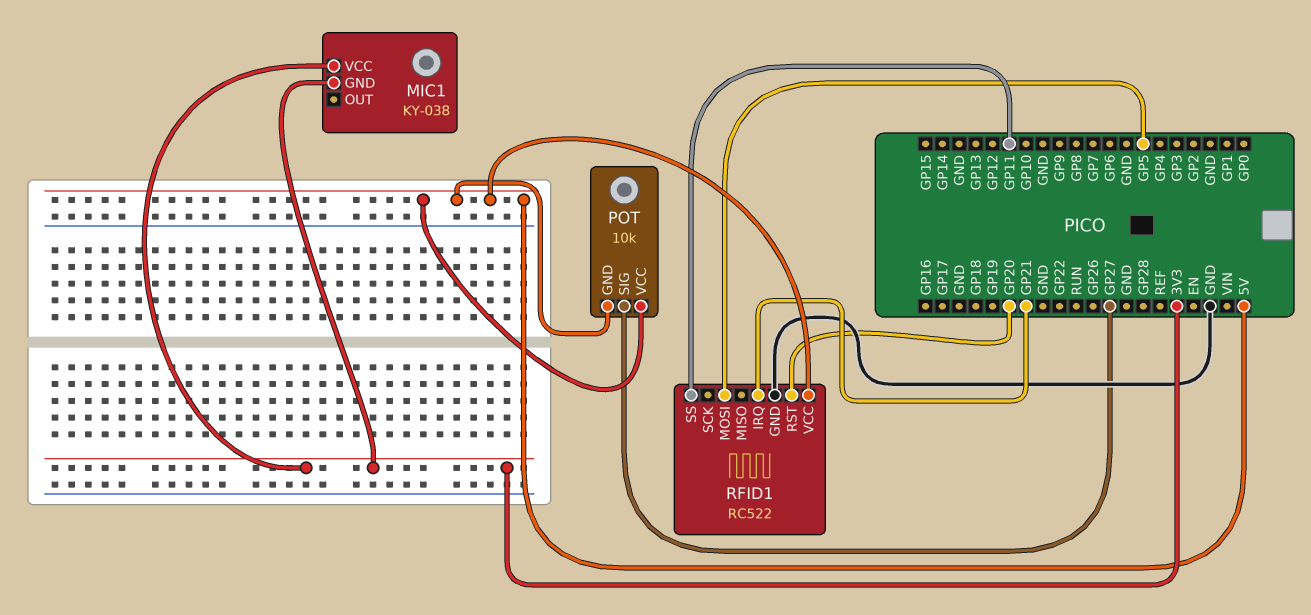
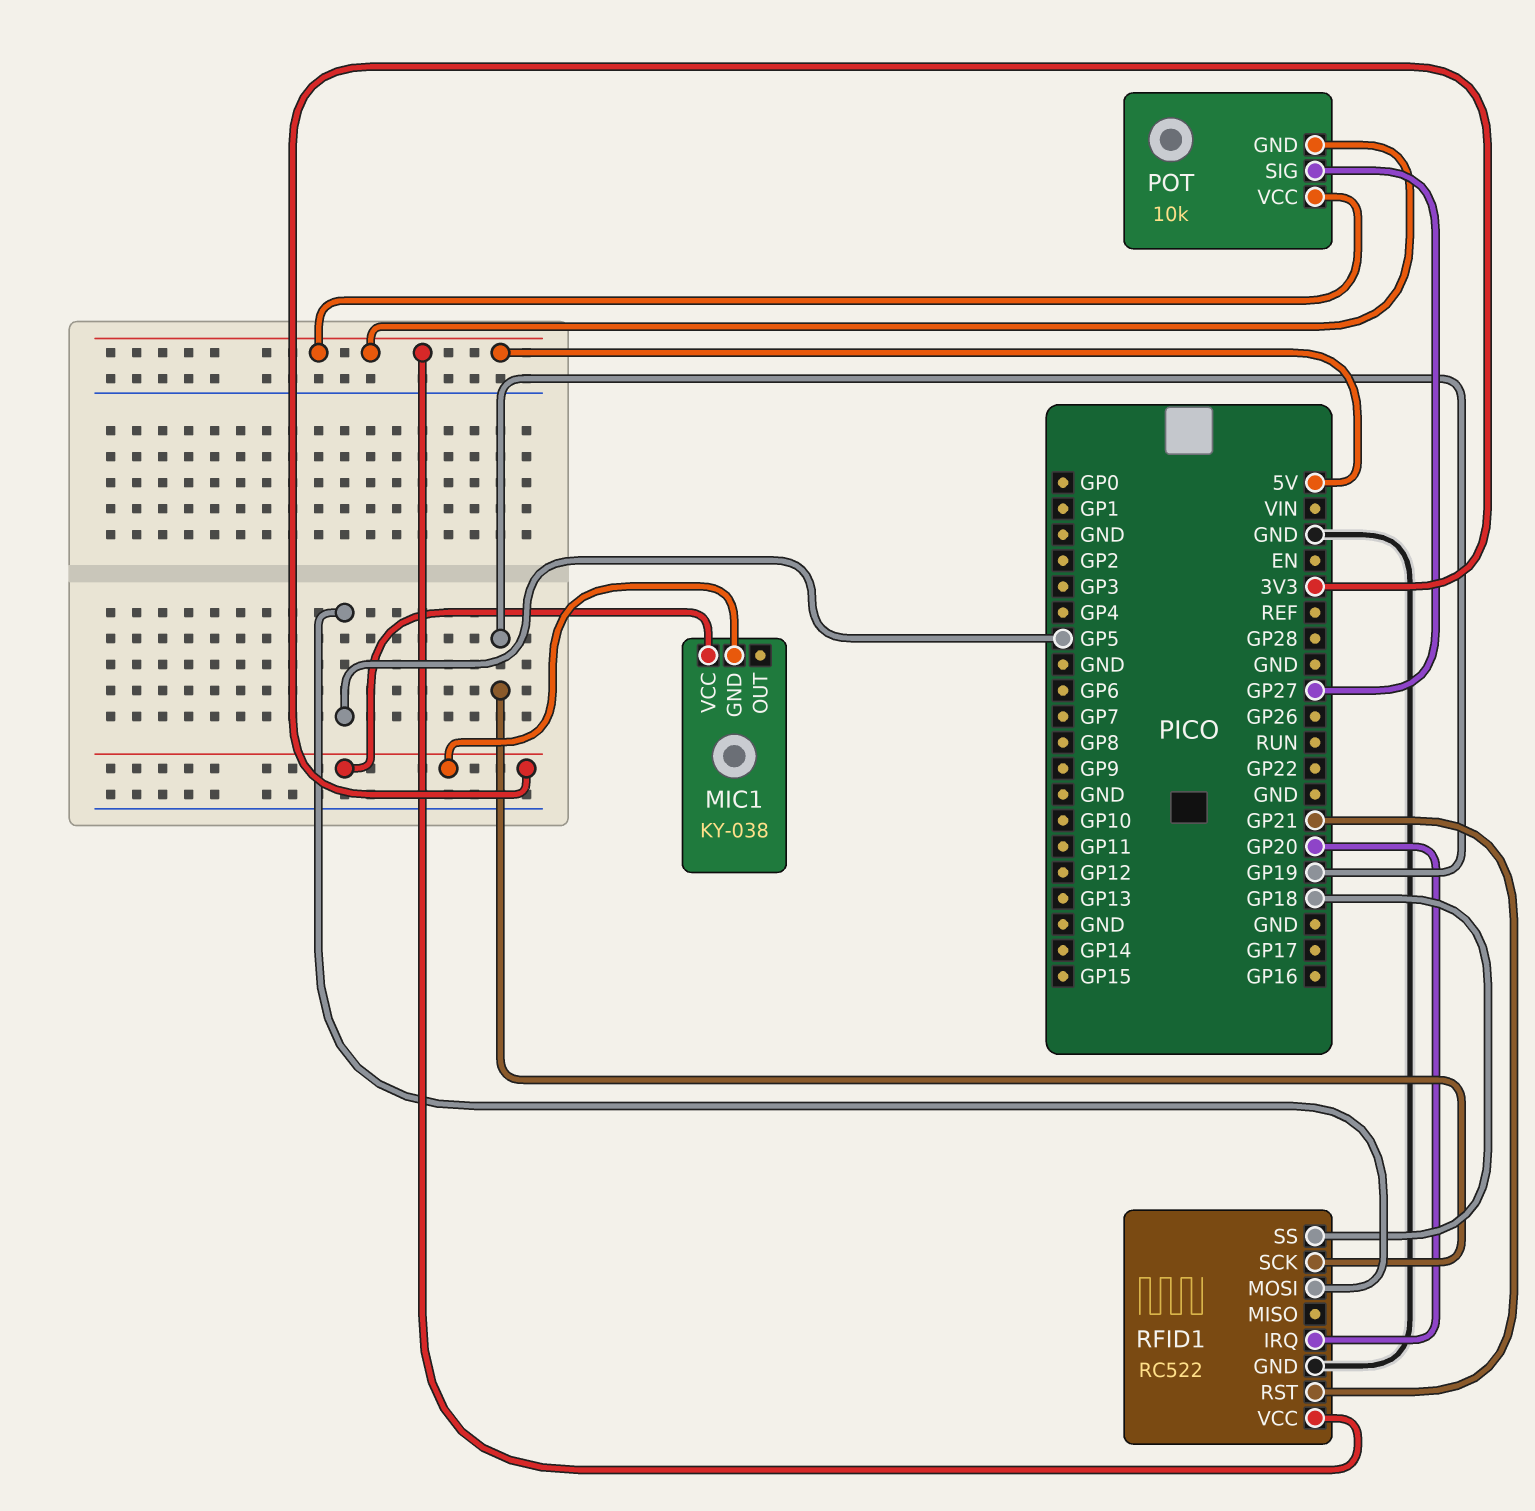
RFID1 pin IRQ: GP21 -> GP20
RFID1 pin RST: GP20 -> GP21
RFID1 pin SCK: none -> GP19
RFID1 pin SS: GP11 -> GP18

